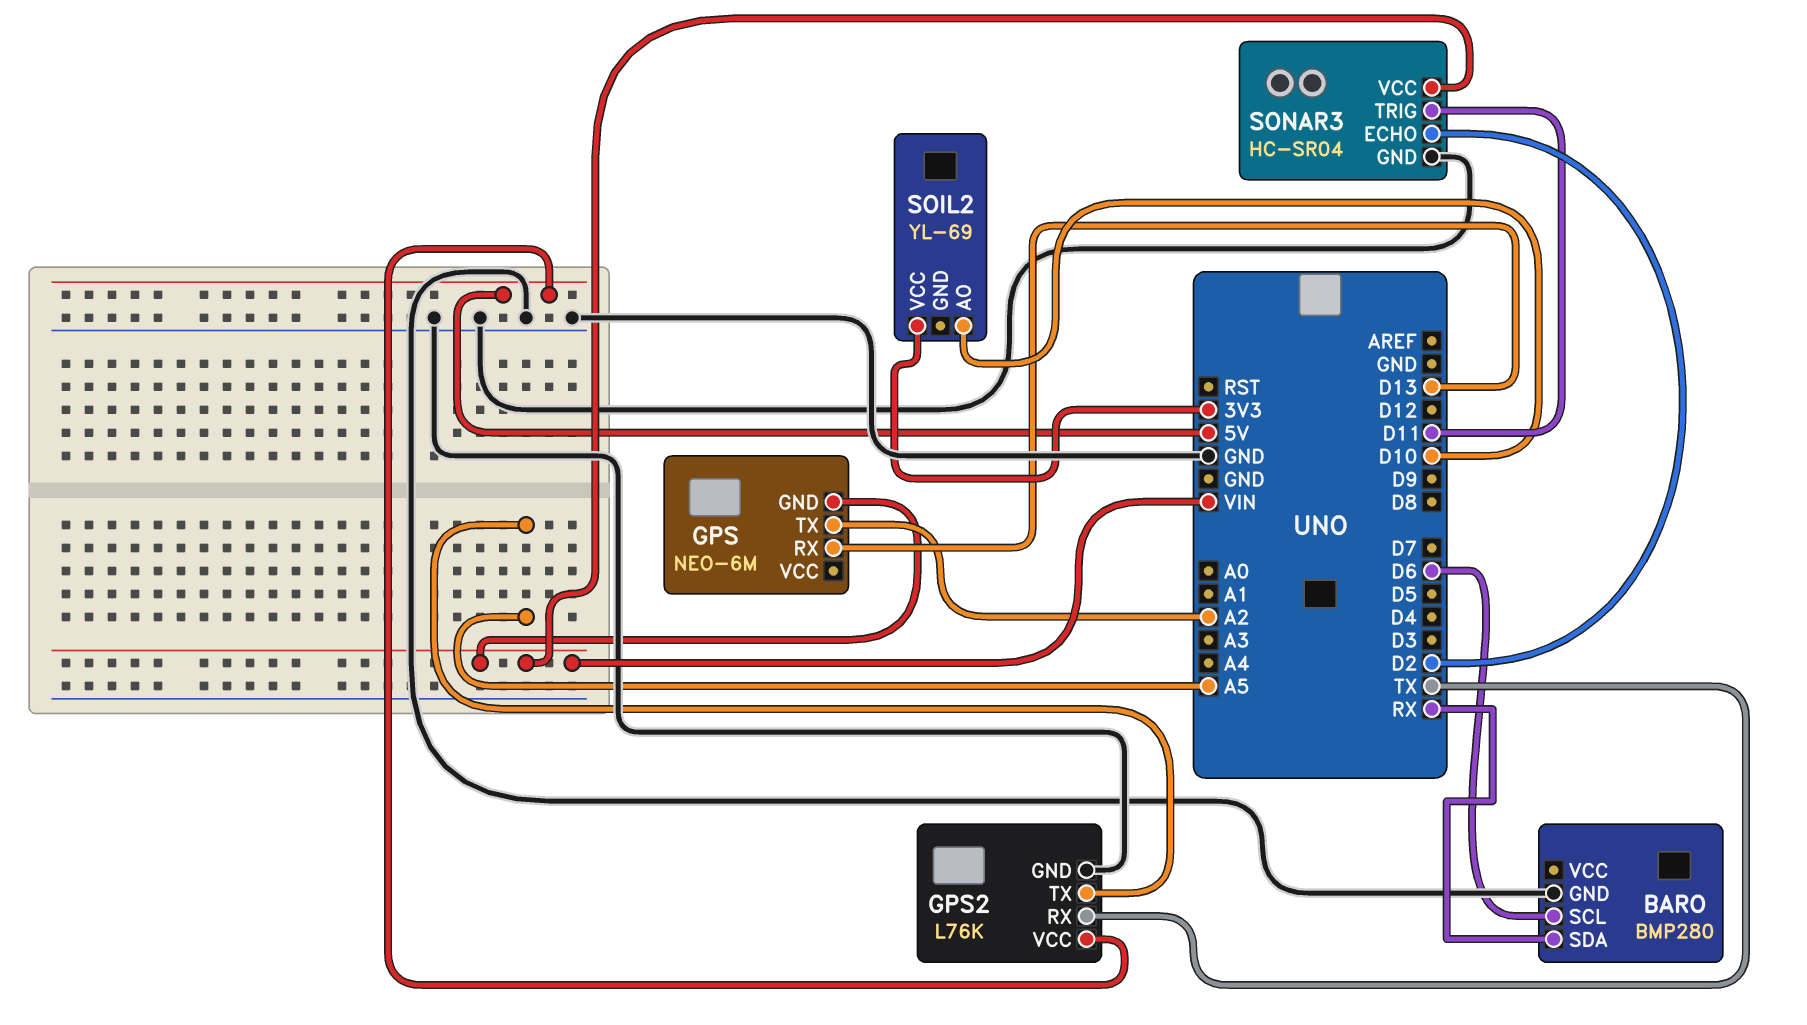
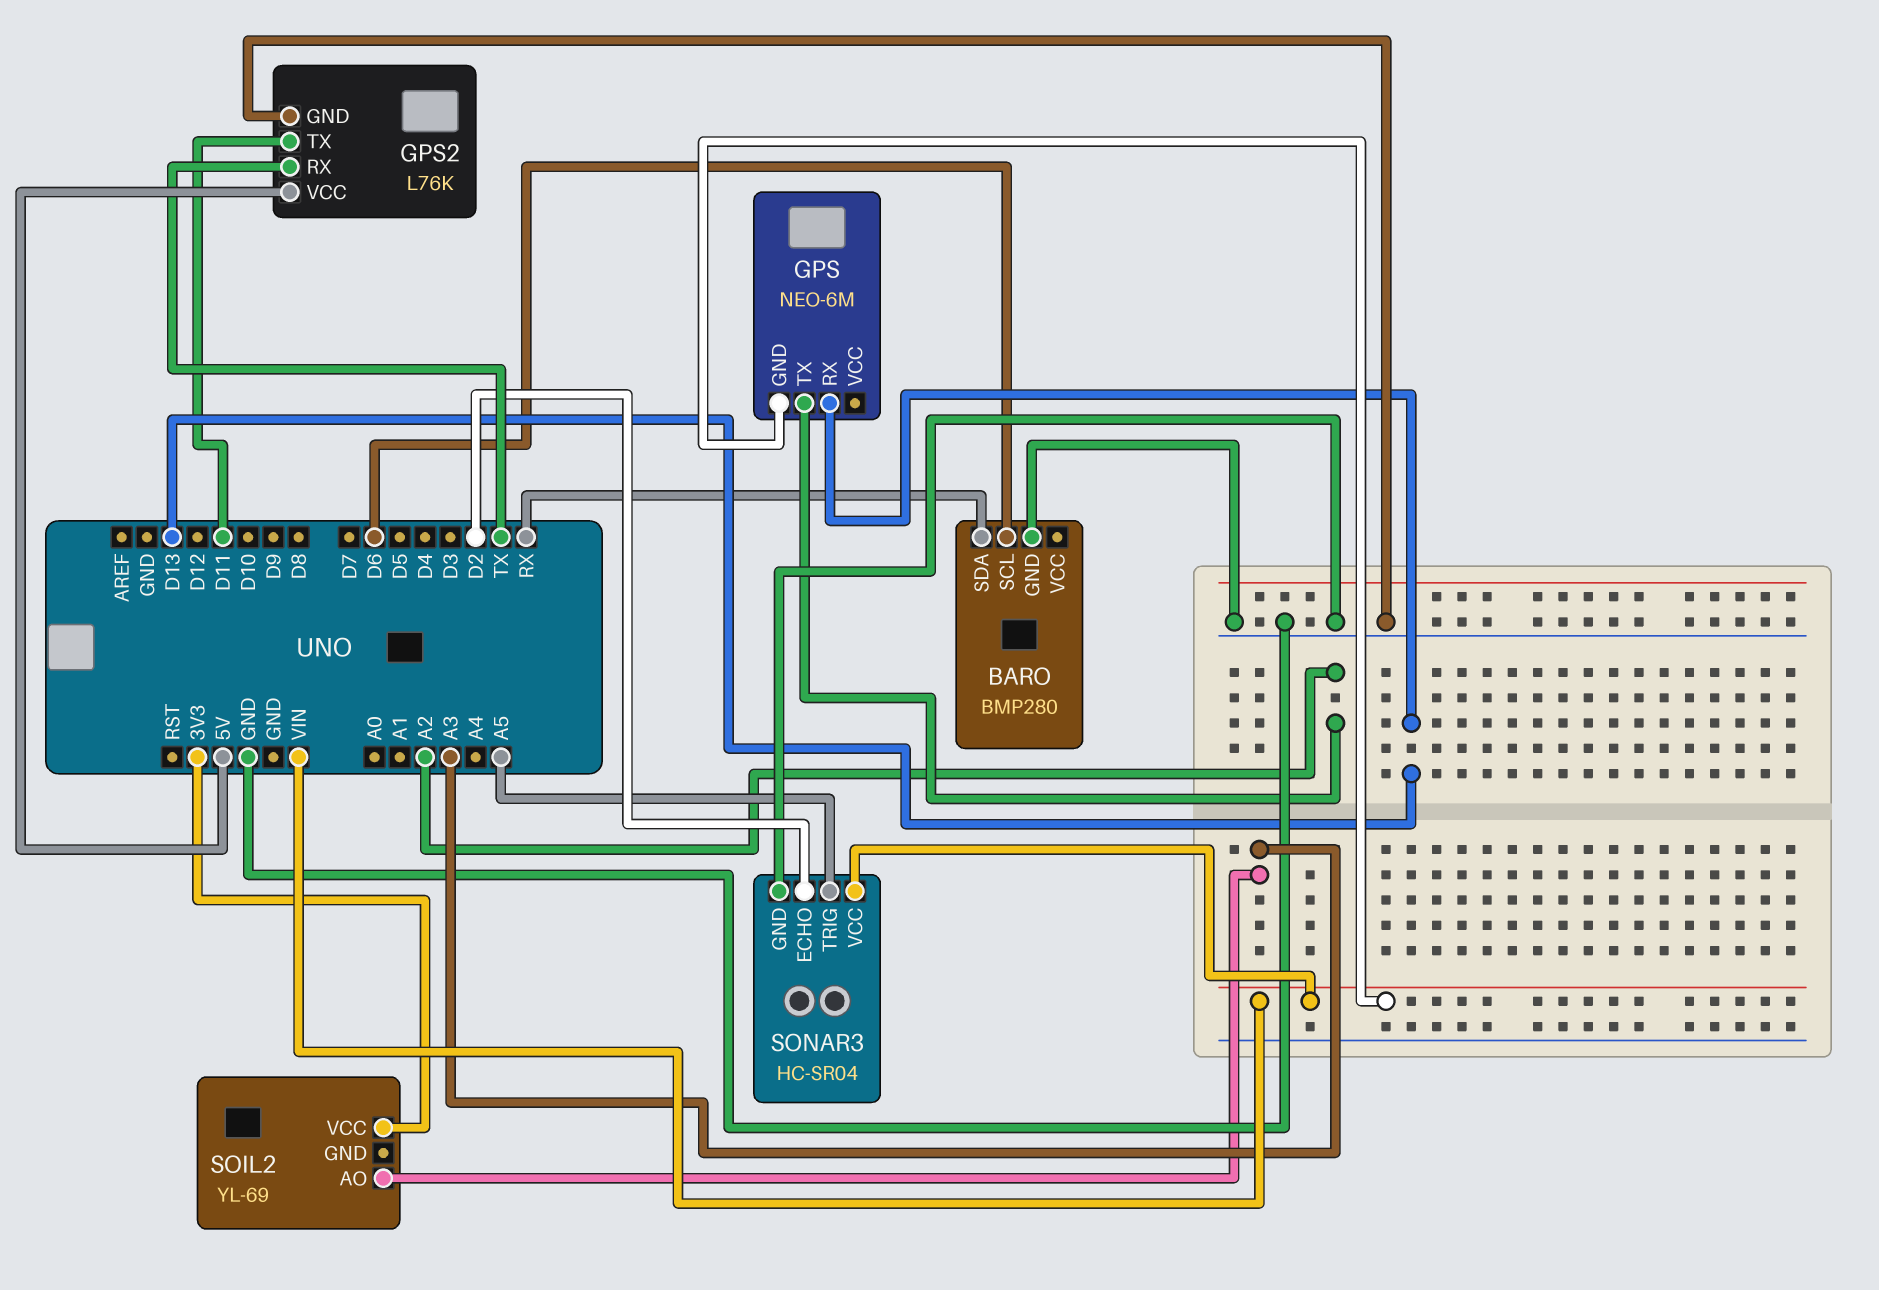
GPS2 pin TX: A5 -> D11
SOIL2 pin AO: D10 -> A3
SONAR3 pin TRIG: D11 -> A5

